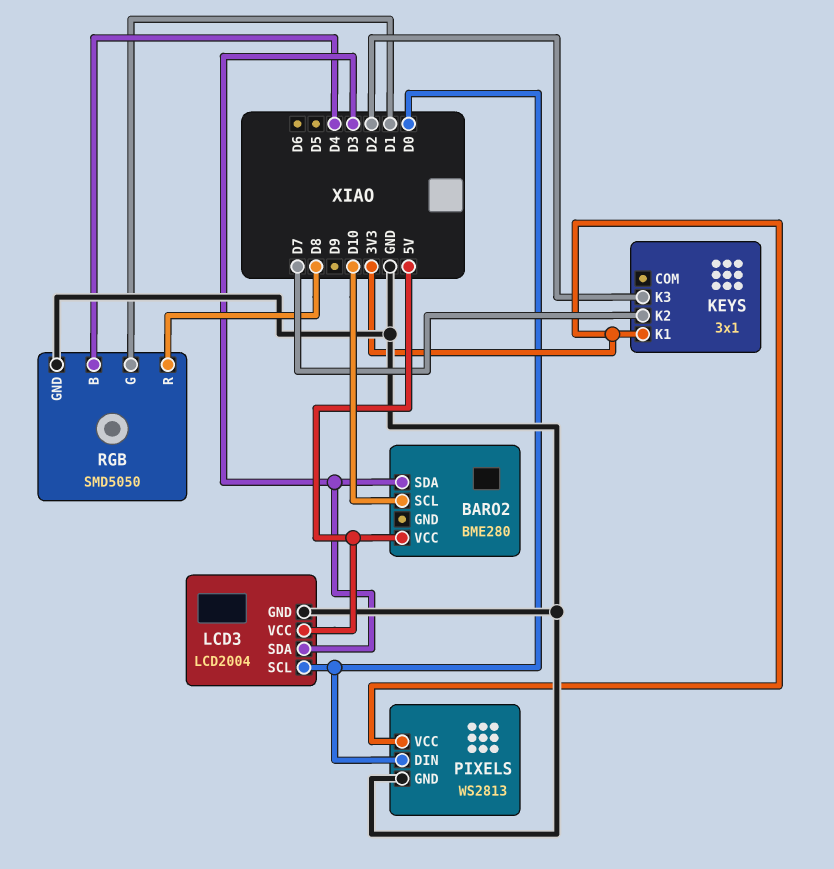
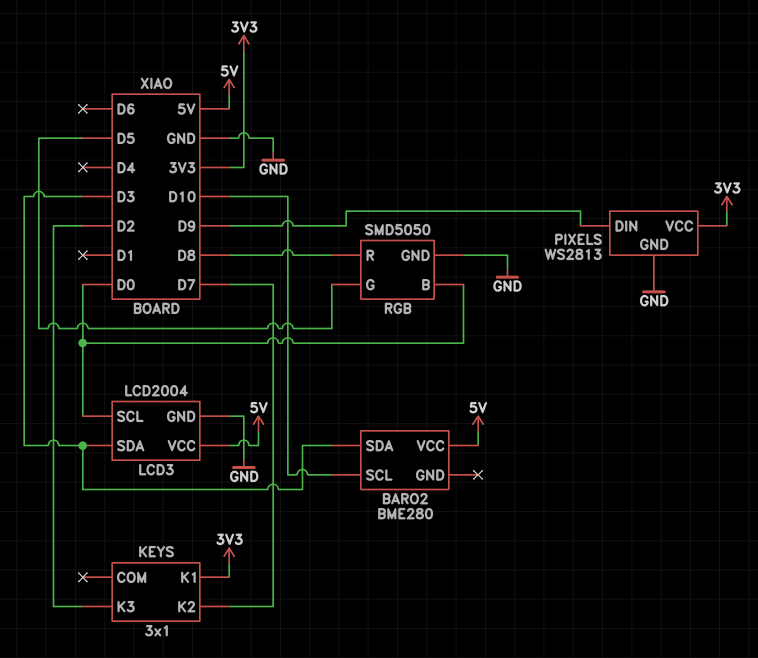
PIXELS pin DIN: D0 -> D9
RGB pin B: D4 -> D0
RGB pin G: D1 -> D5

